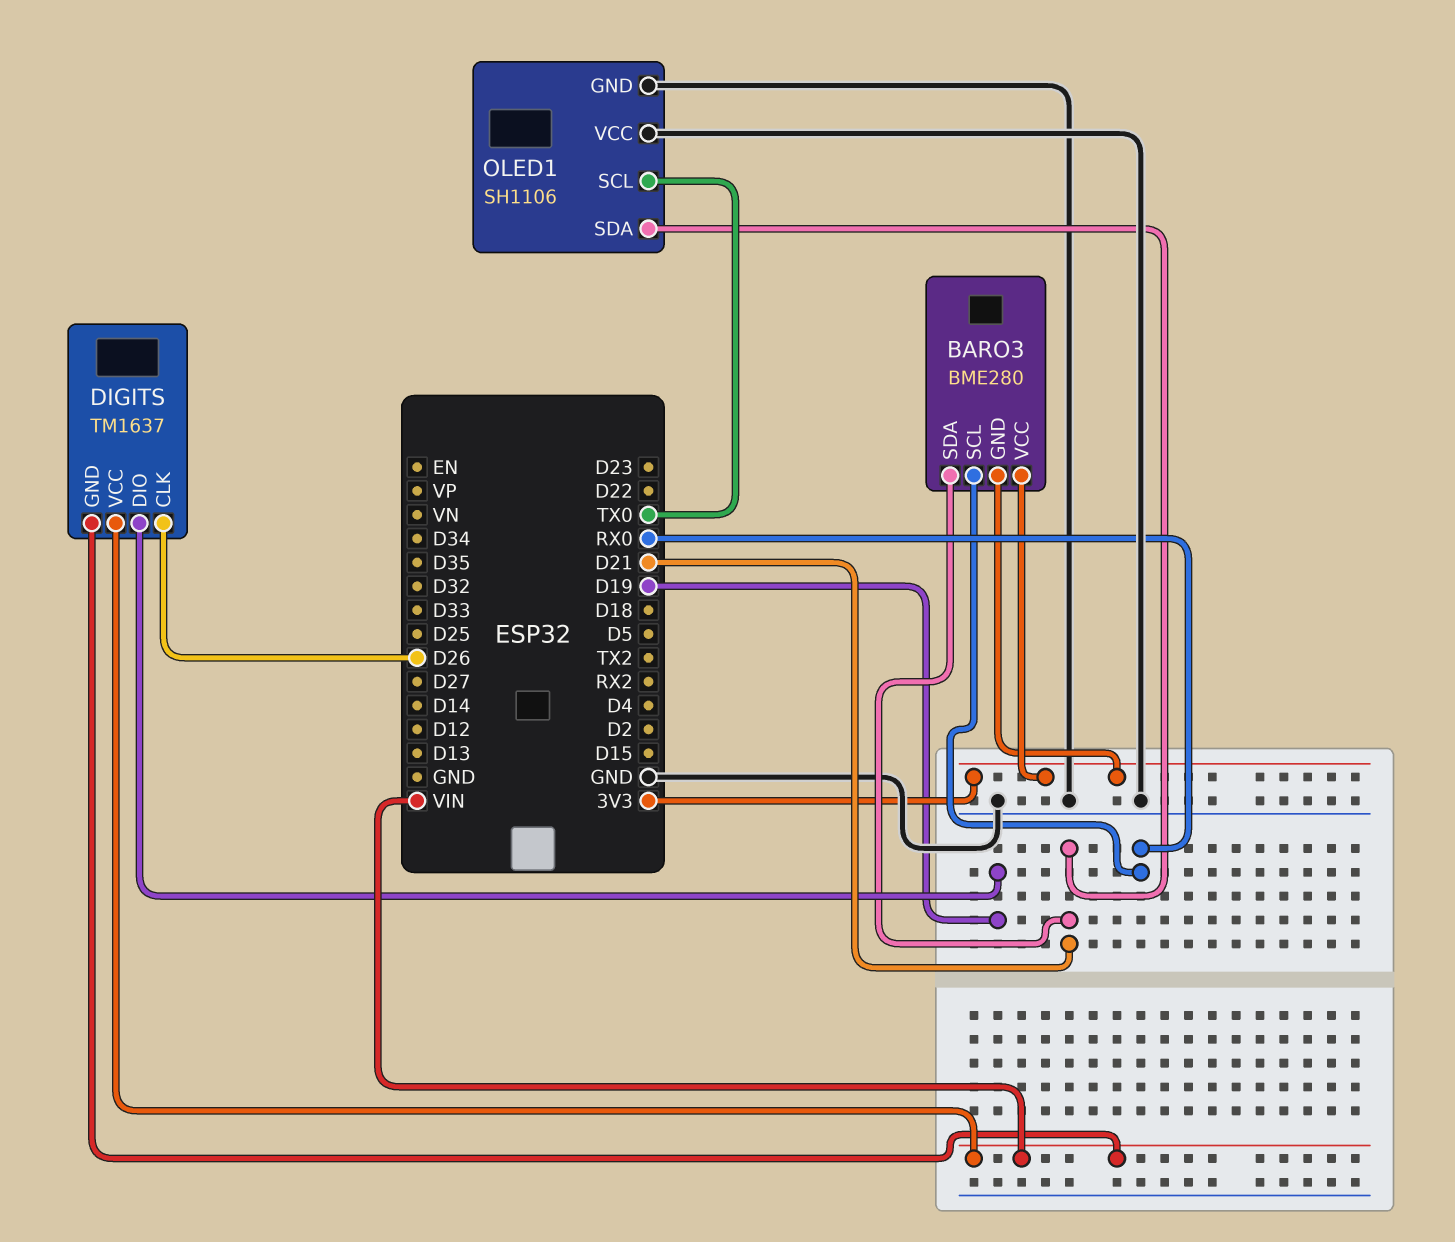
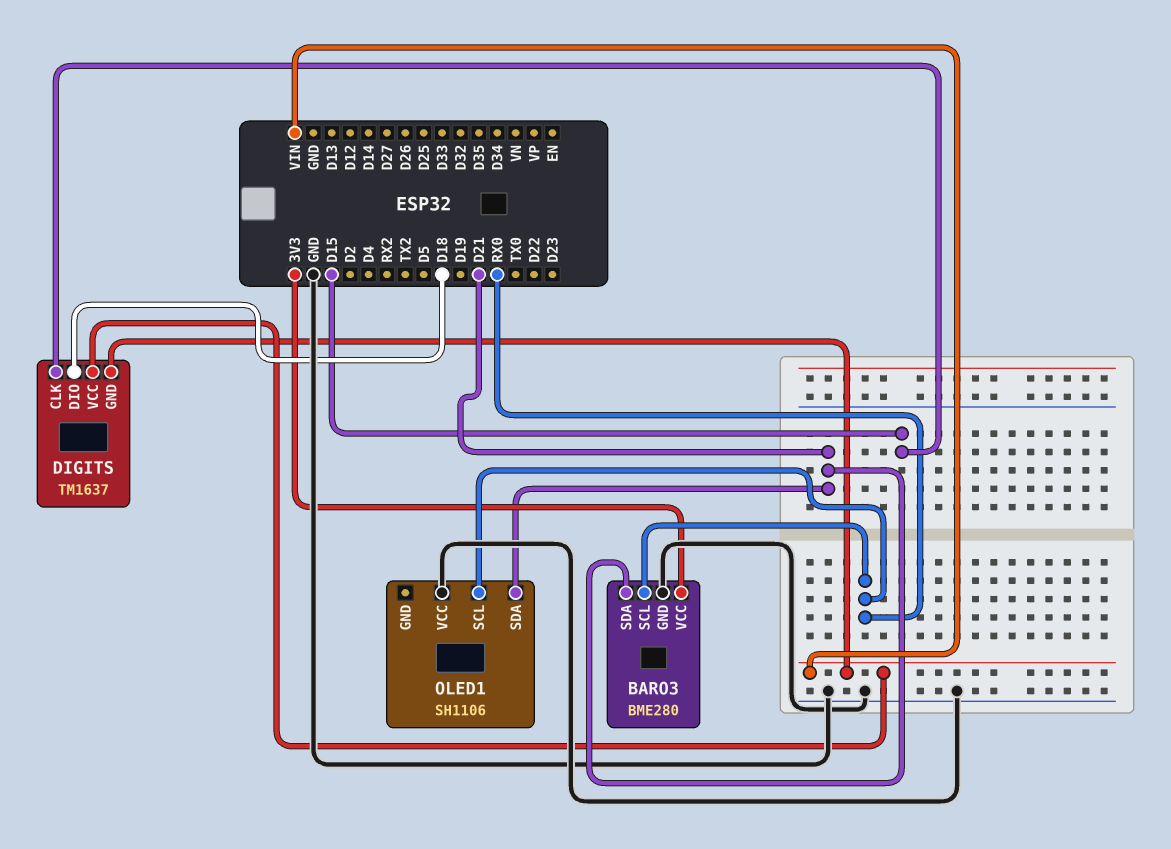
BARO3 pin GND: 3V3 -> GND
DIGITS pin CLK: D26 -> D15
DIGITS pin DIO: D19 -> D18
OLED1 pin GND: GND -> none
OLED1 pin SCL: TX0 -> RX0

